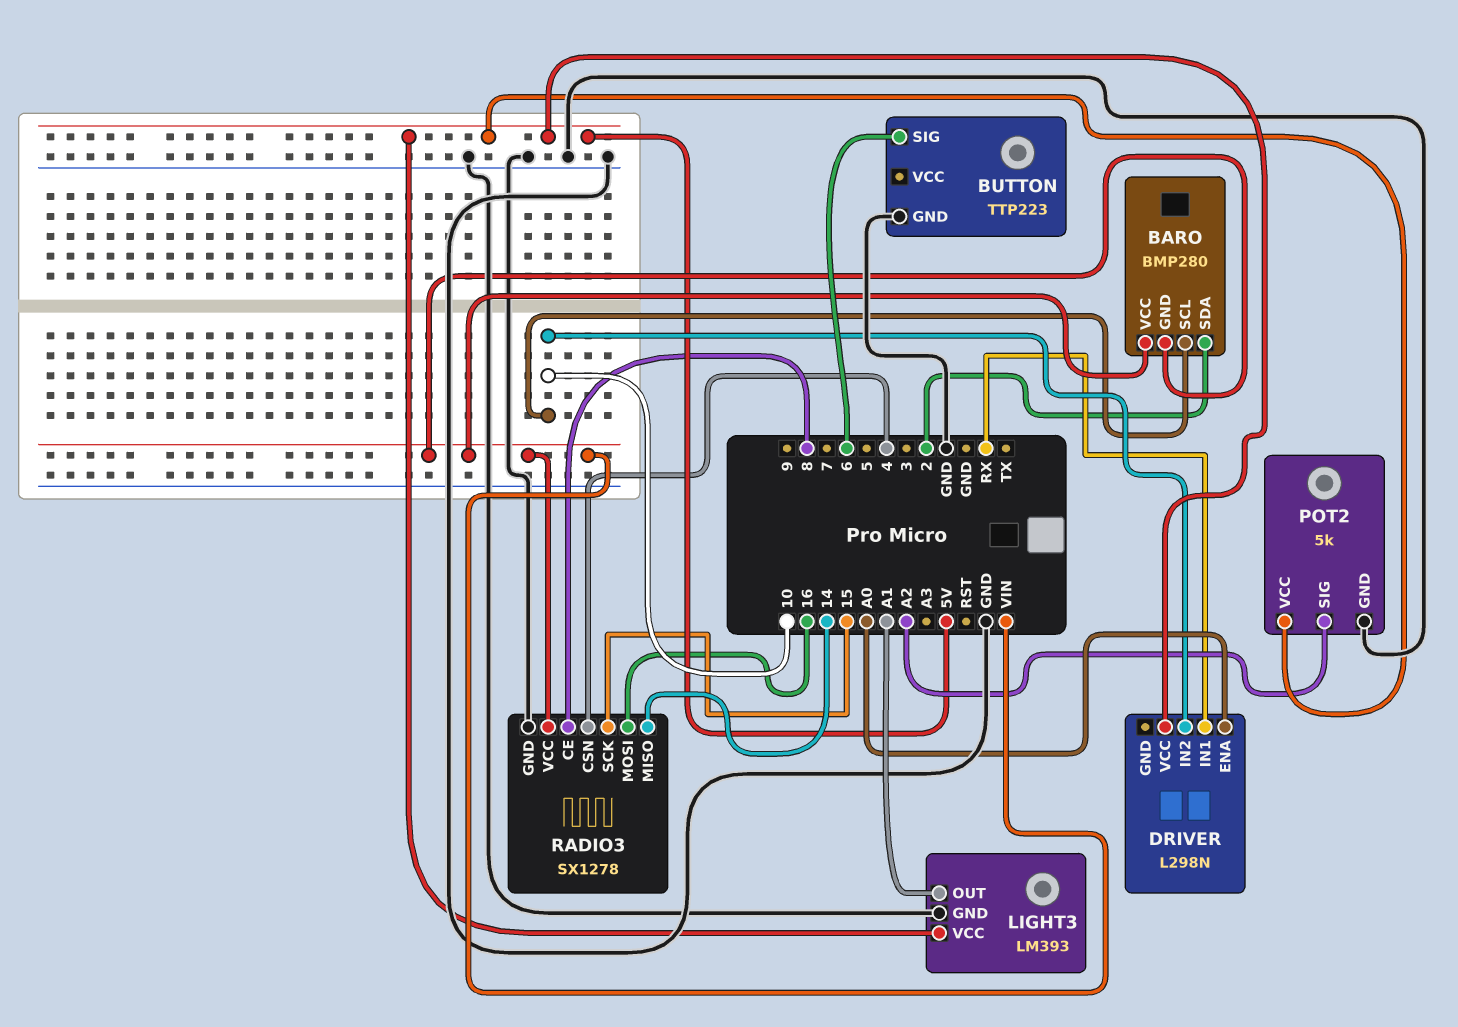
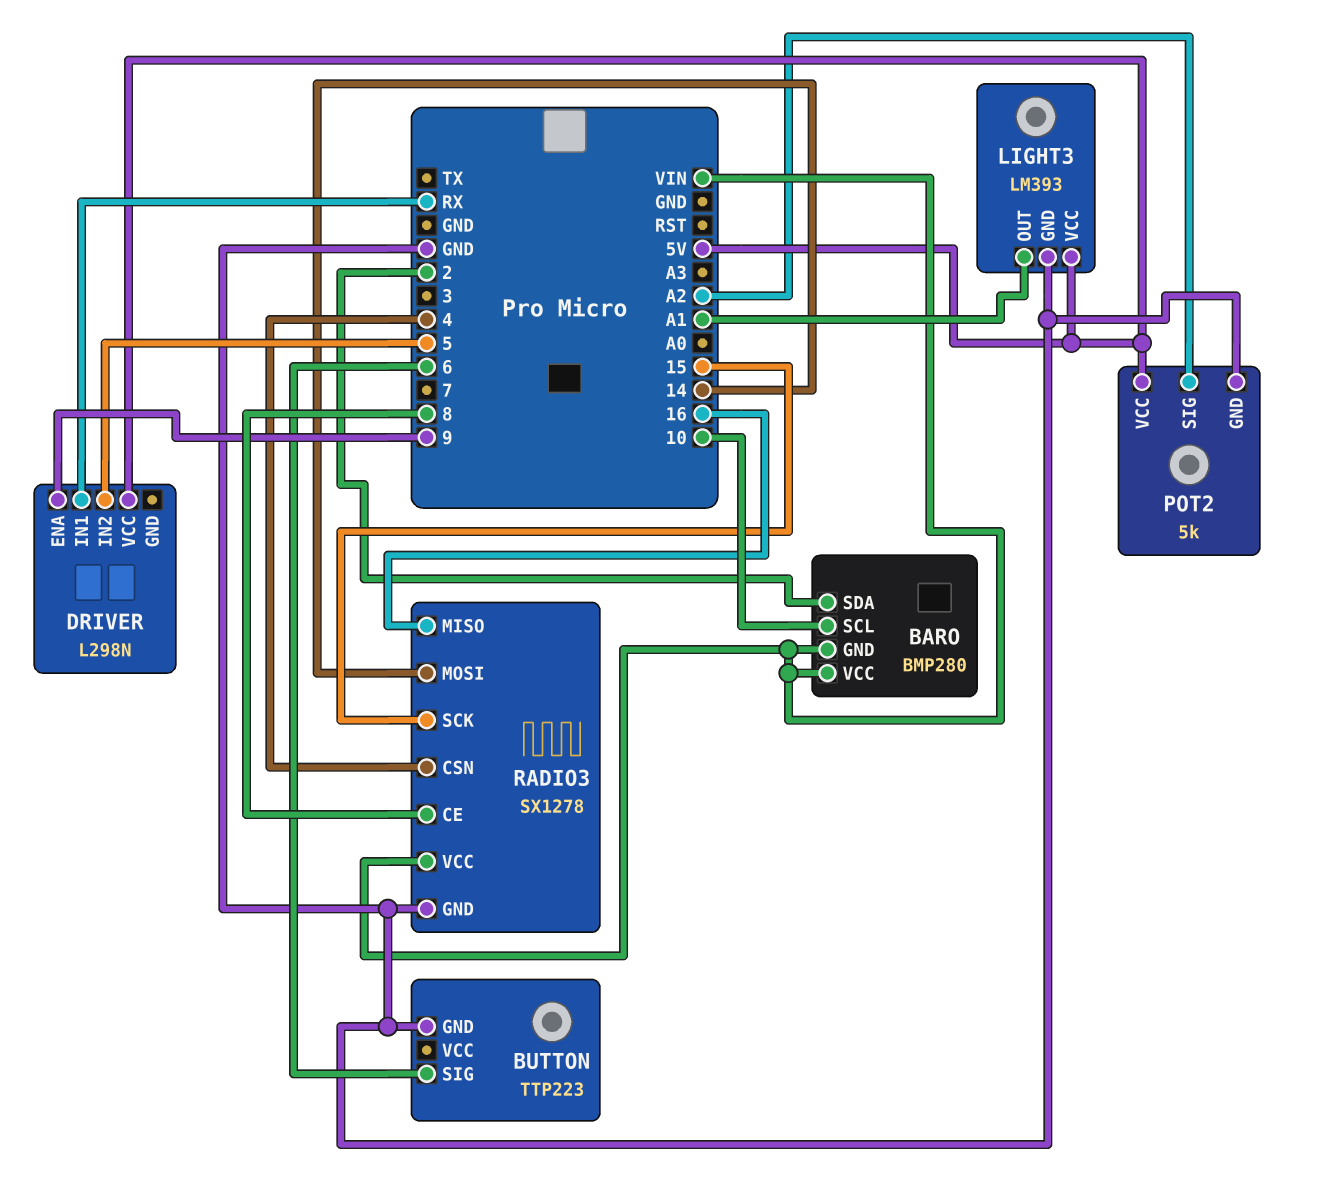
DRIVER pin ENA: A0 -> 9
DRIVER pin IN2: 10 -> 5
RADIO3 pin MISO: 14 -> 16
RADIO3 pin MOSI: 16 -> 14

